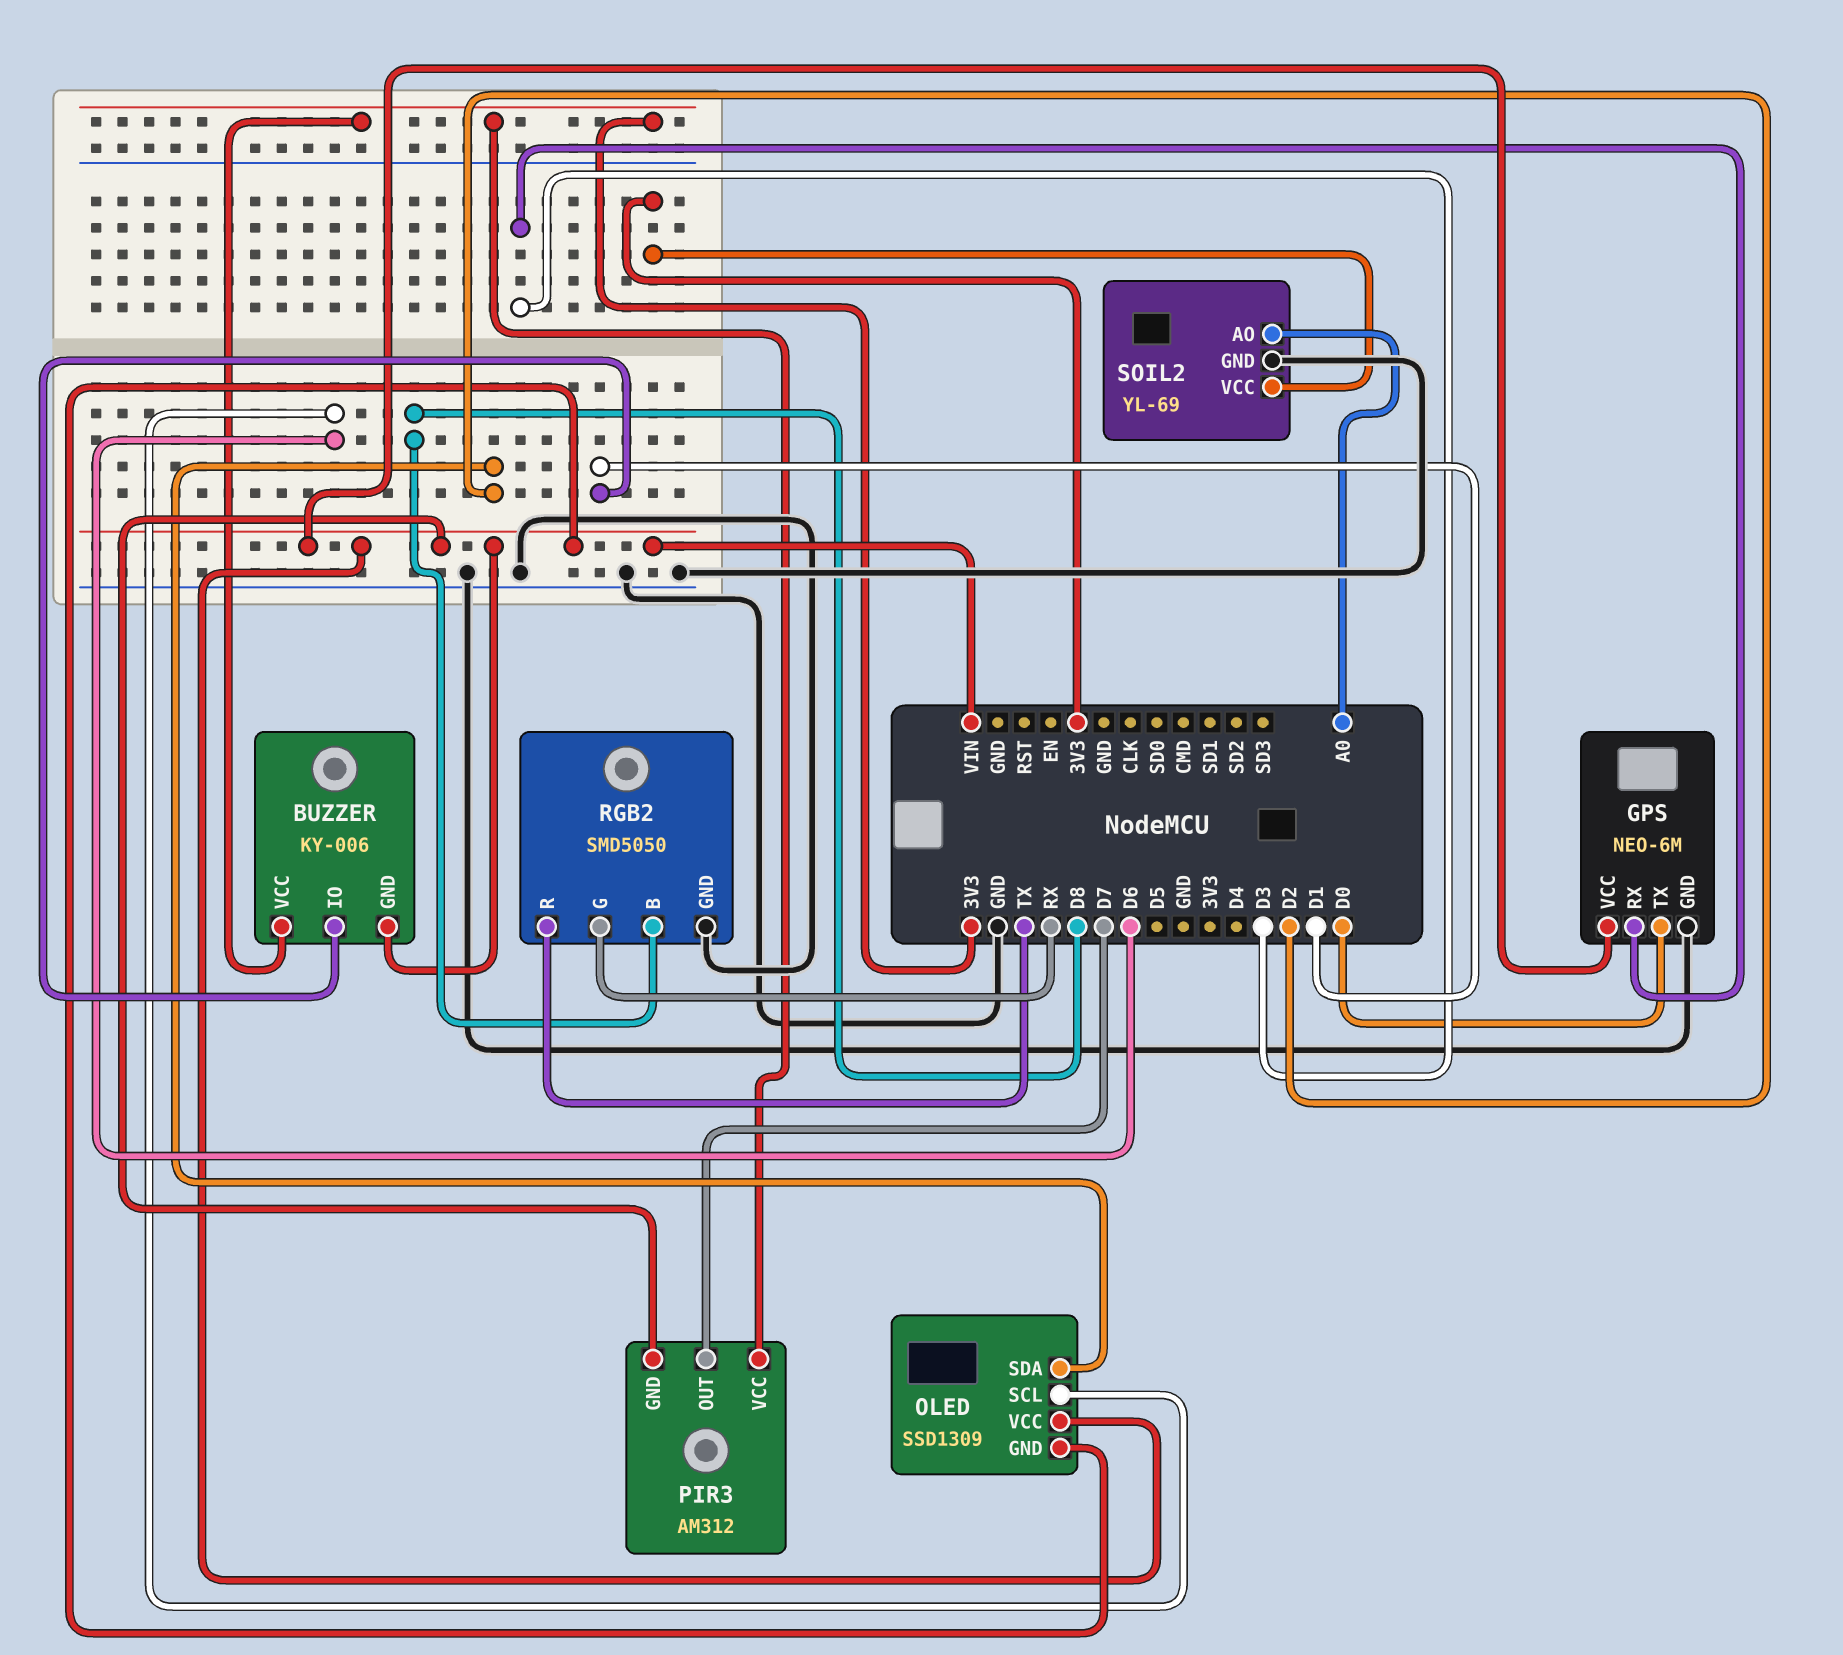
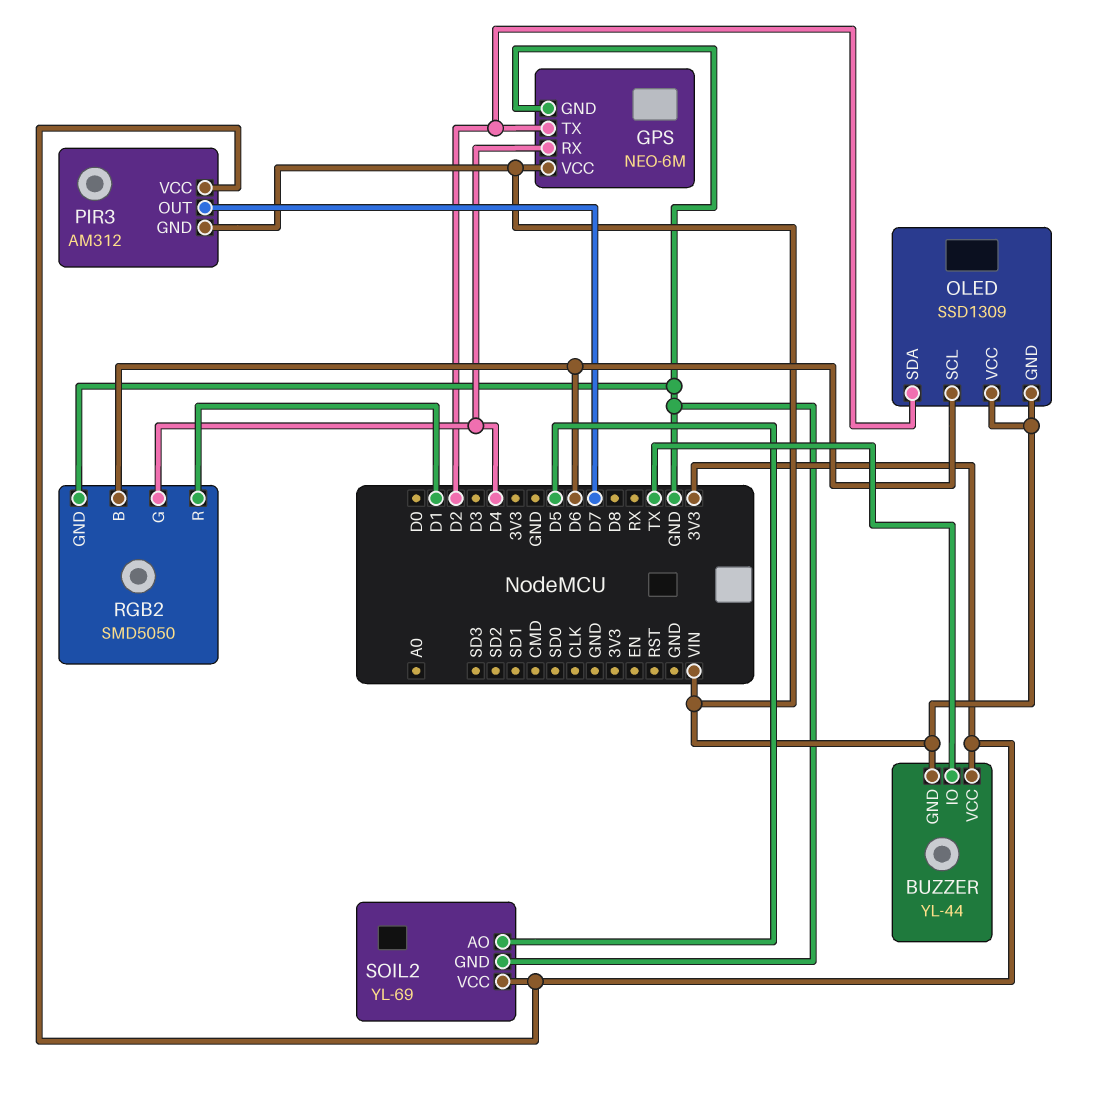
BUZZER: KY-006 -> YL-44
BUZZER pin IO: D1 -> TX
GPS pin RX: D3 -> D4
GPS pin TX: D0 -> D2
RGB2 pin B: D8 -> D6
RGB2 pin G: RX -> D4
RGB2 pin R: TX -> D1
SOIL2 pin AO: A0 -> D5

